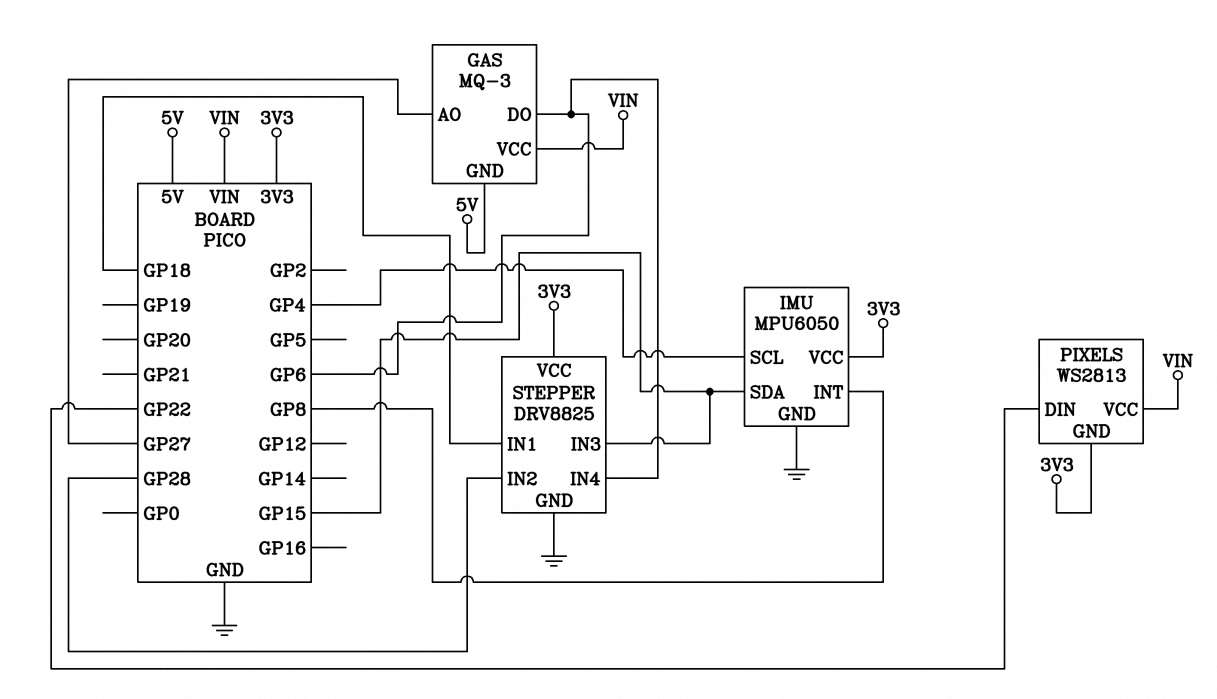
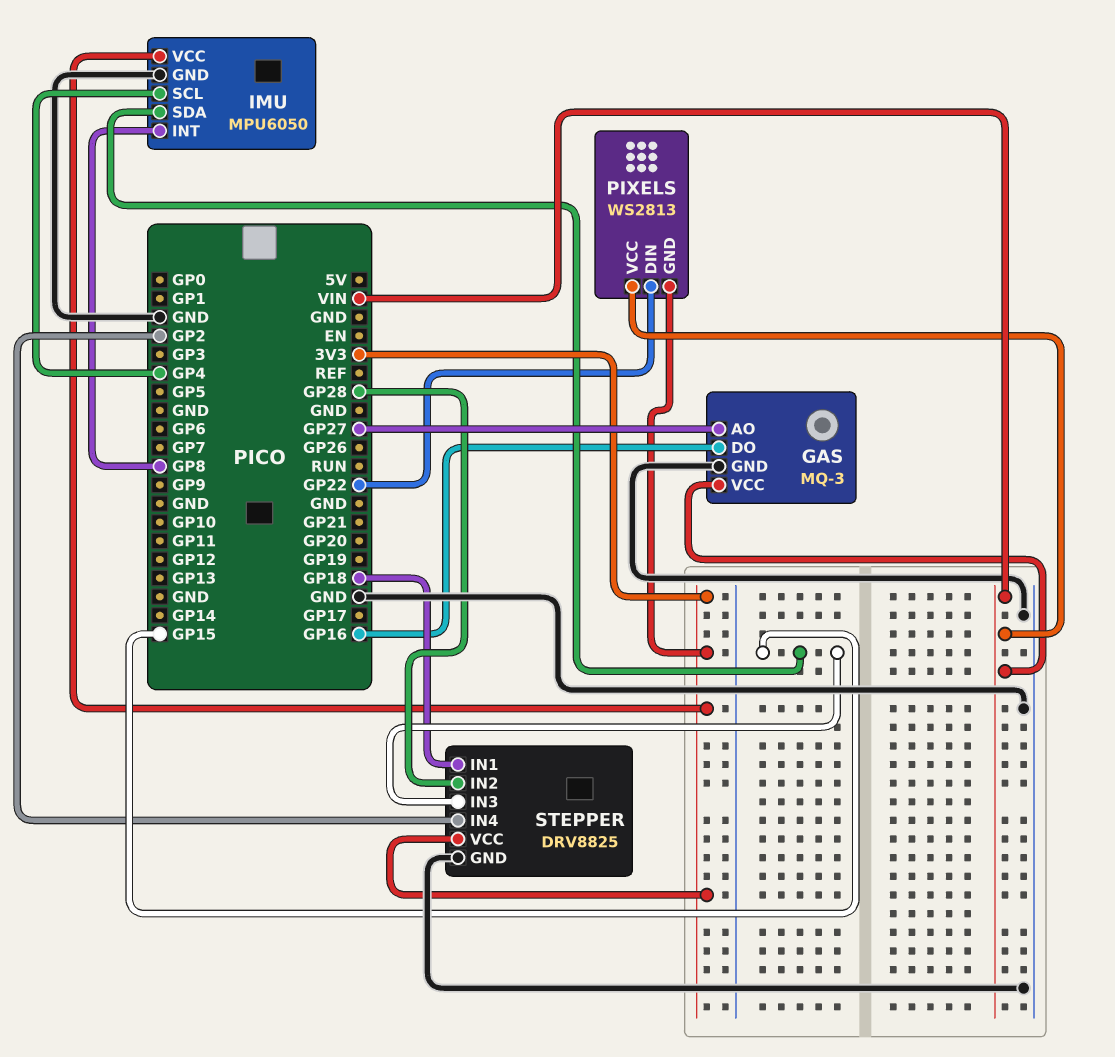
GAS pin DO: GP6 -> GP16
GAS pin GND: 5V -> GND
STEPPER pin IN4: GP6 -> GP2

